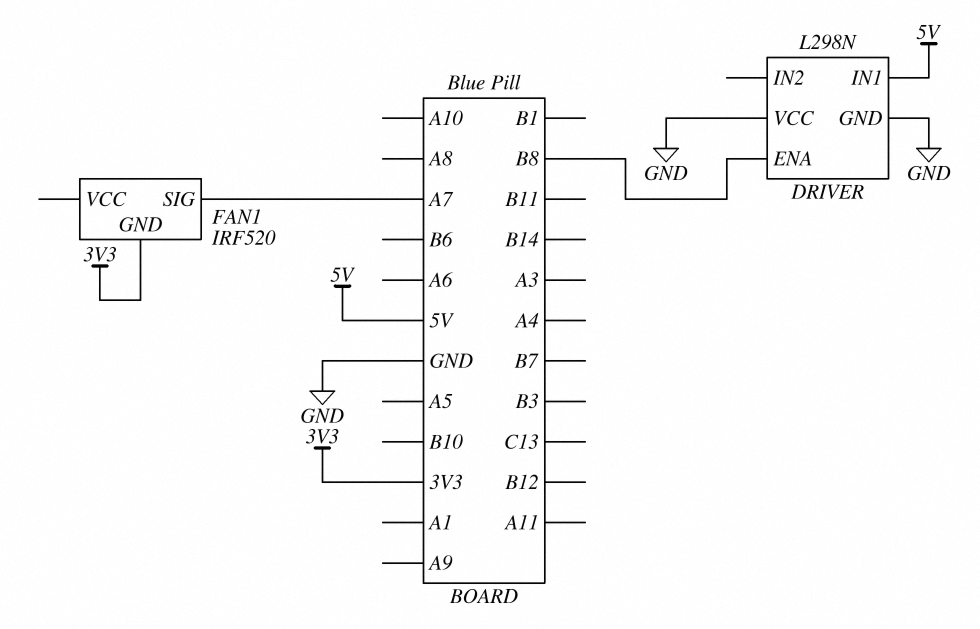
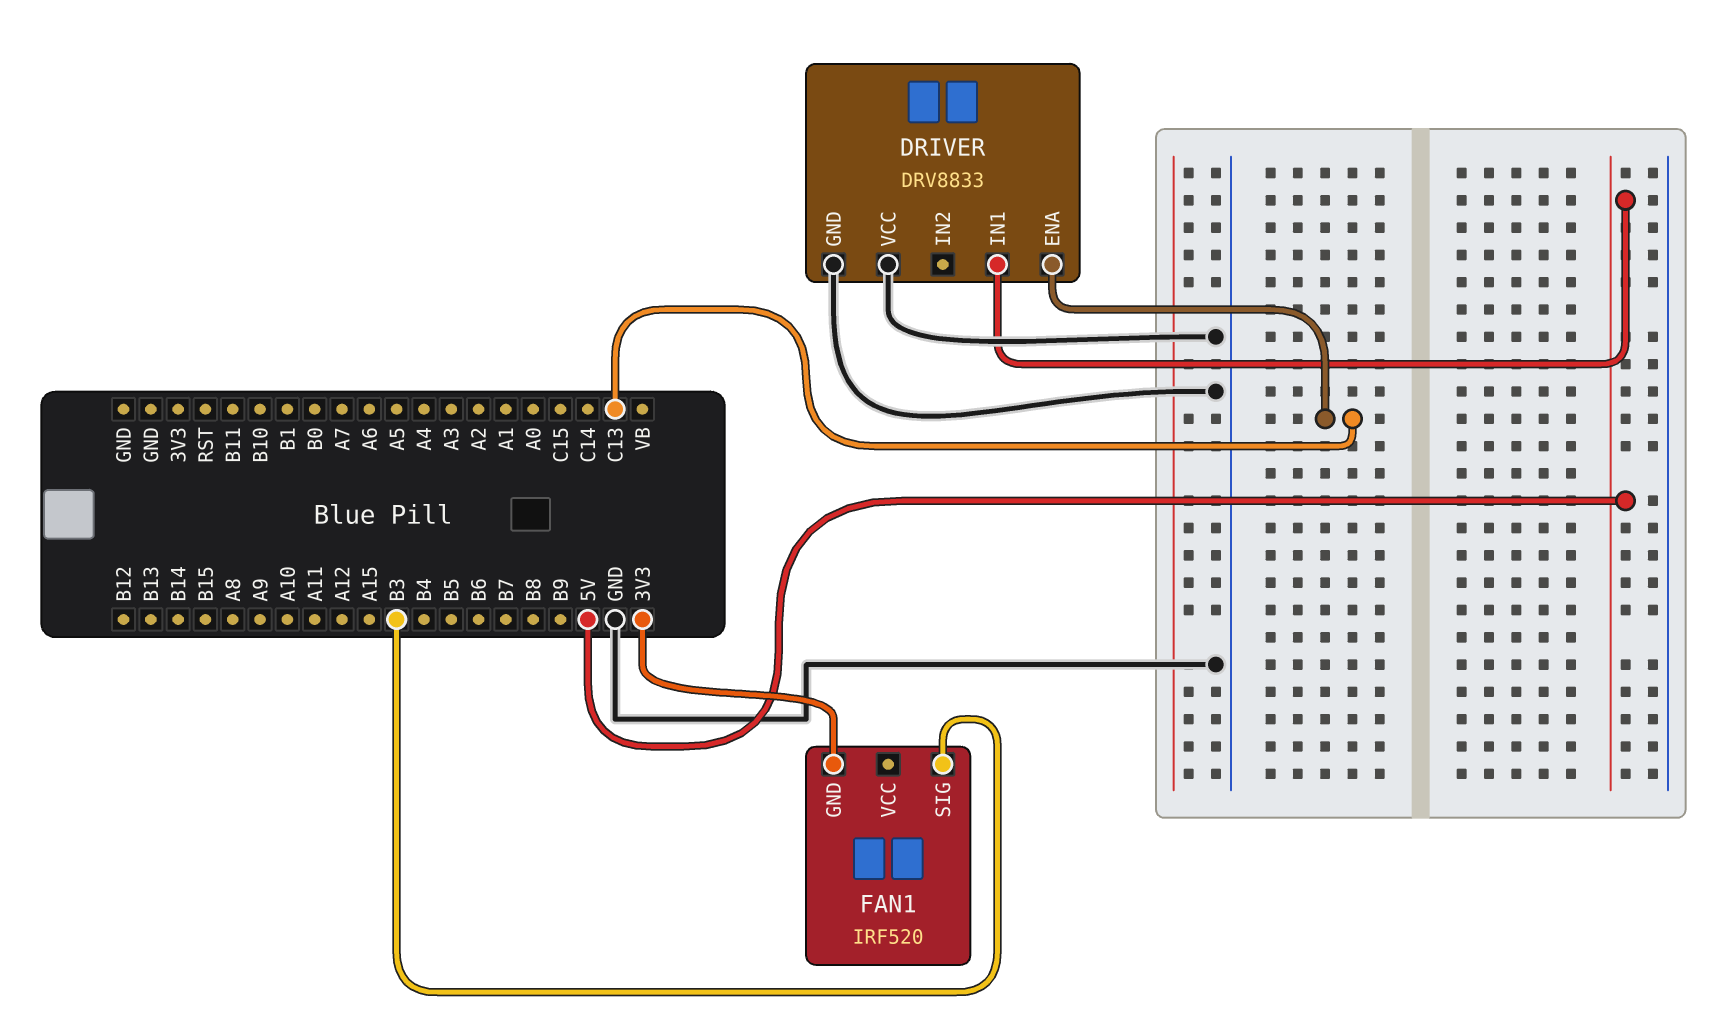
DRIVER: L298N -> DRV8833
DRIVER pin ENA: B8 -> C13
FAN1 pin SIG: A7 -> B3

